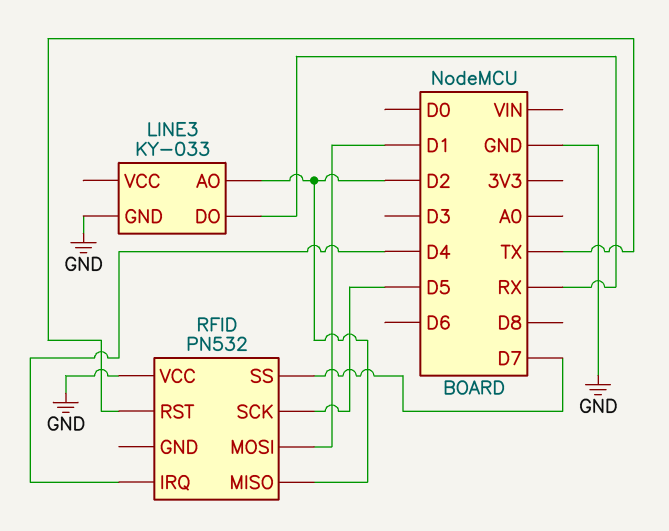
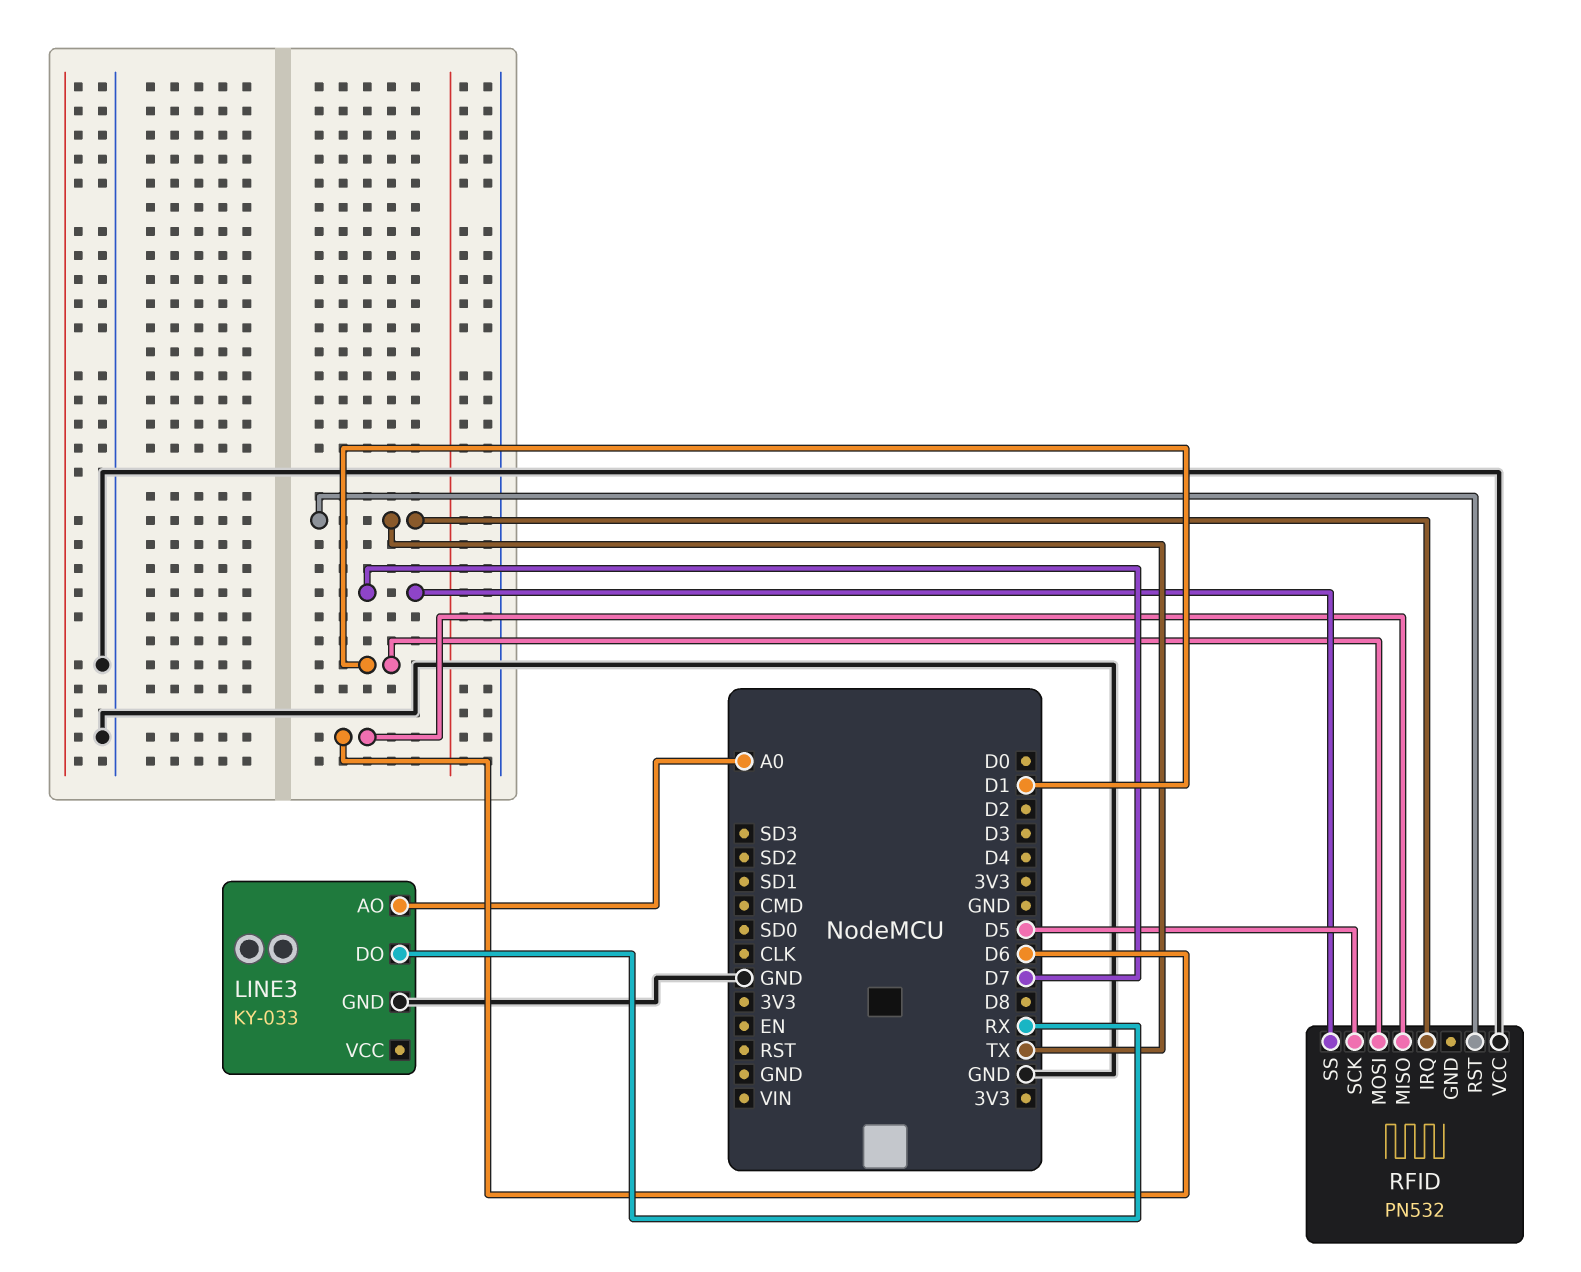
LINE3 pin AO: D2 -> A0
RFID pin IRQ: D4 -> TX
RFID pin MISO: D2 -> D6

